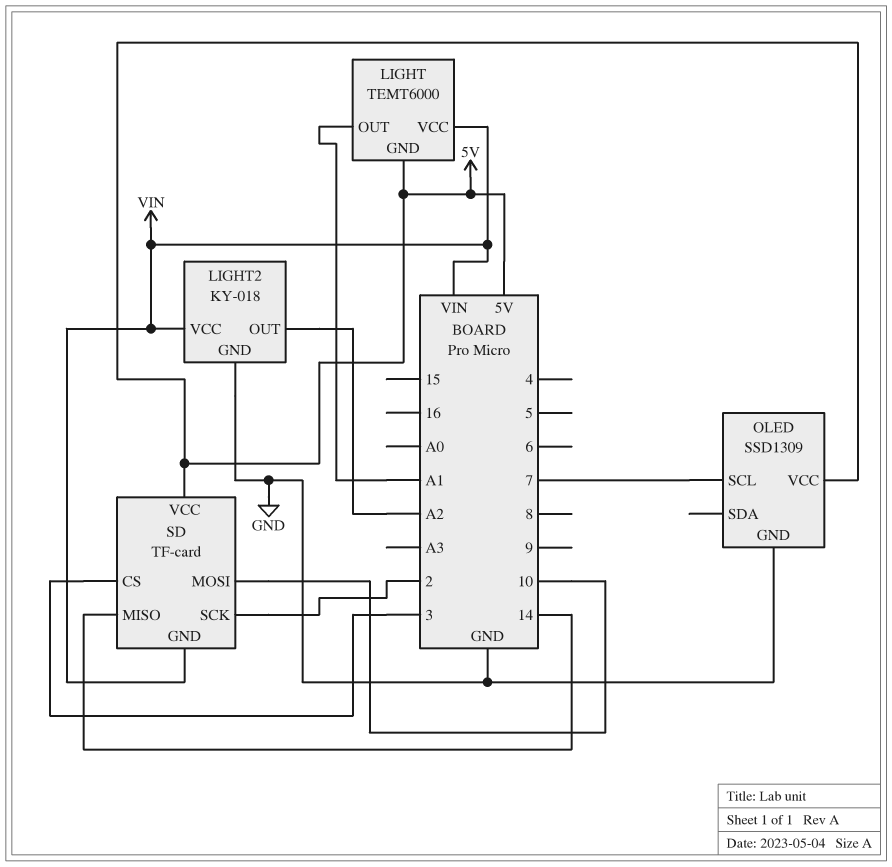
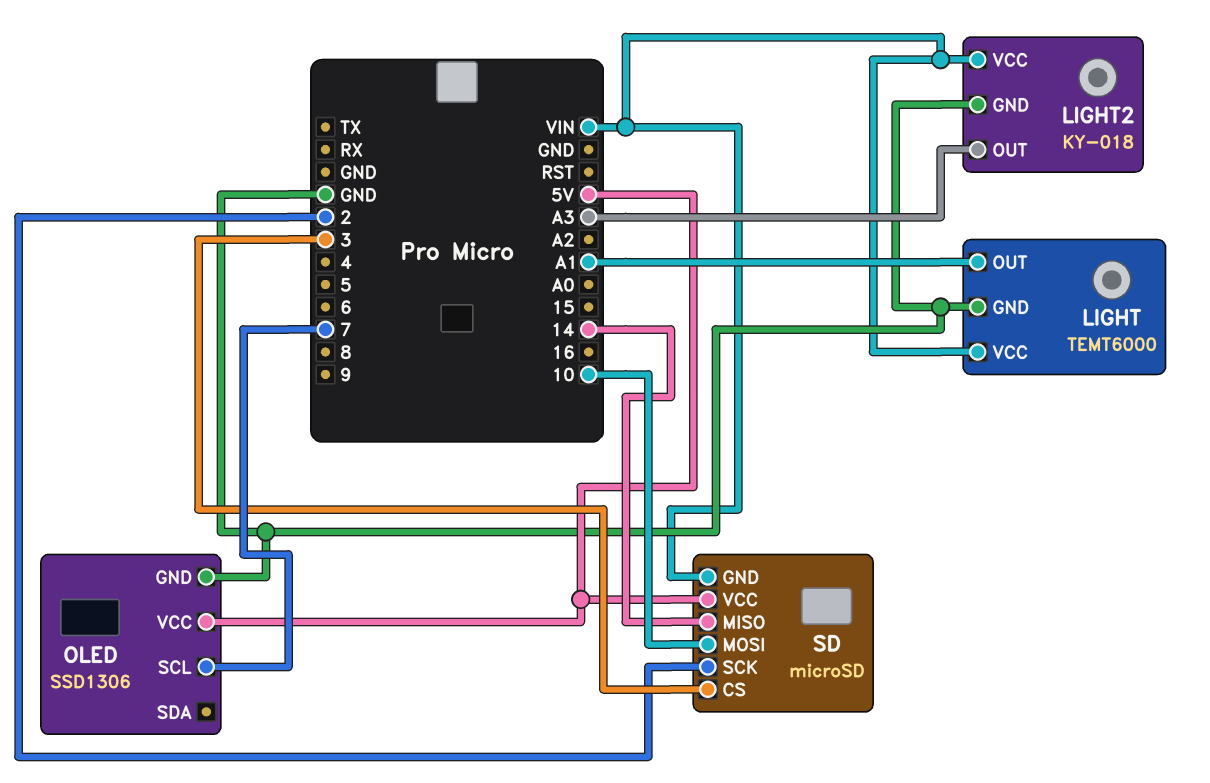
LIGHT pin GND: 5V -> GND
LIGHT2 pin OUT: A2 -> A3
OLED: SSD1309 -> SSD1306
SD: TF-card -> microSD

